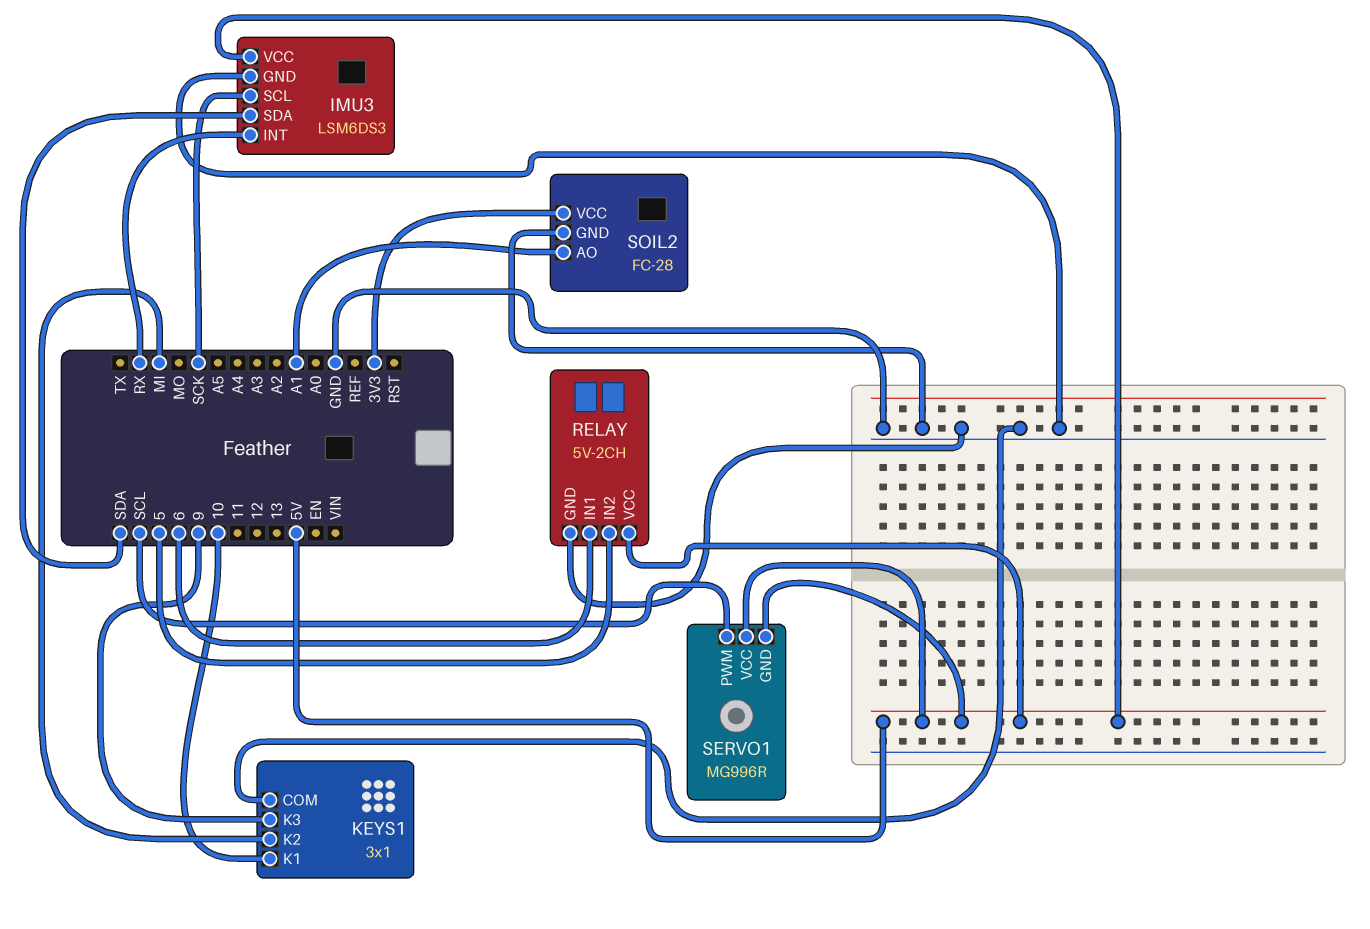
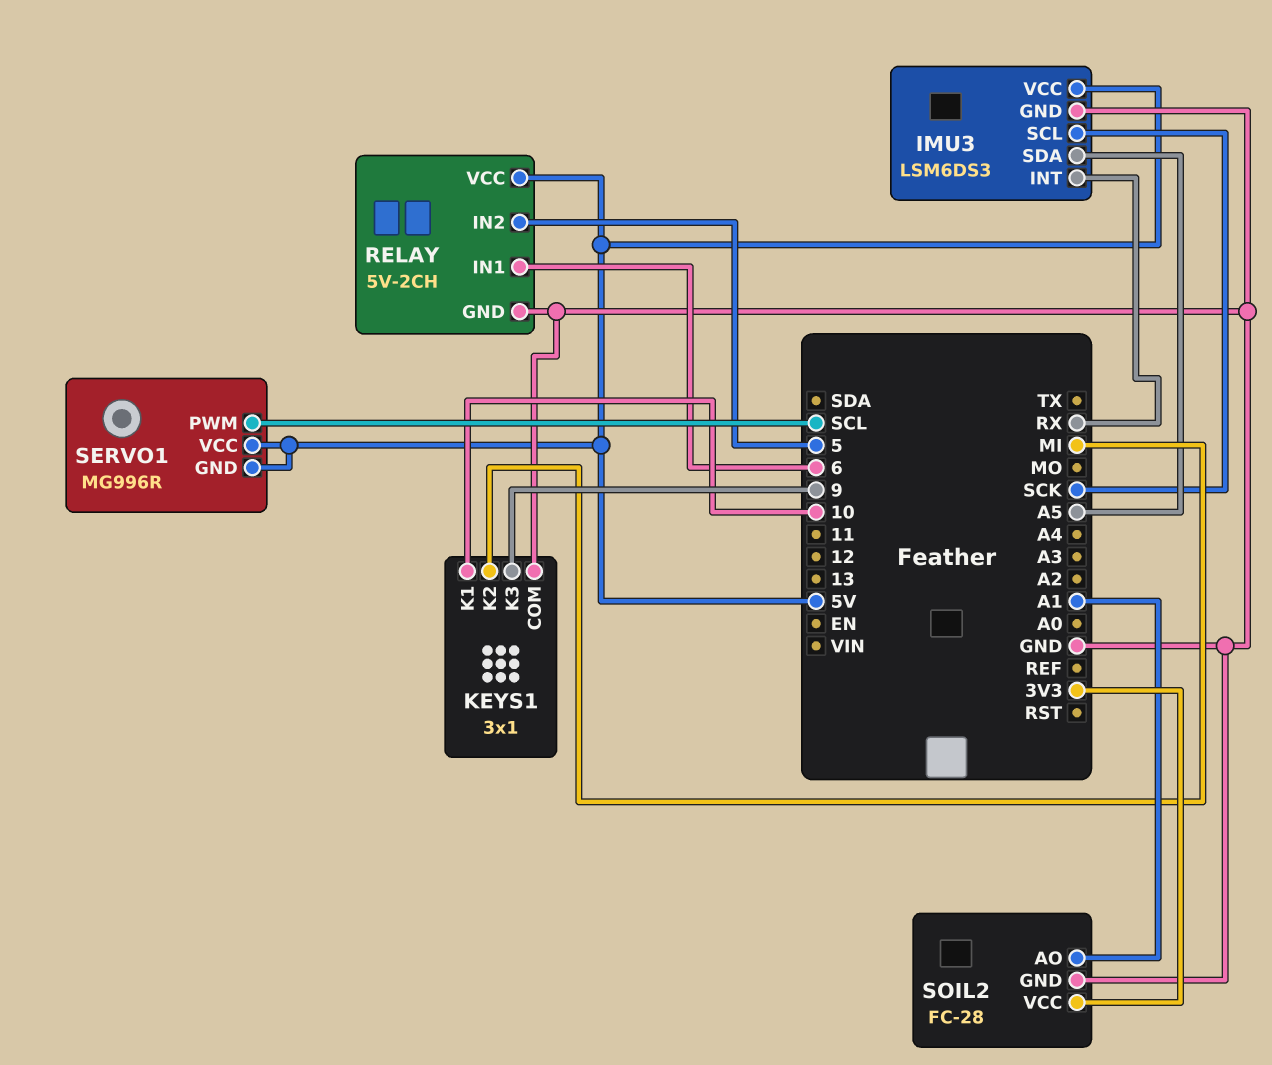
IMU3 pin SDA: SDA -> A5

